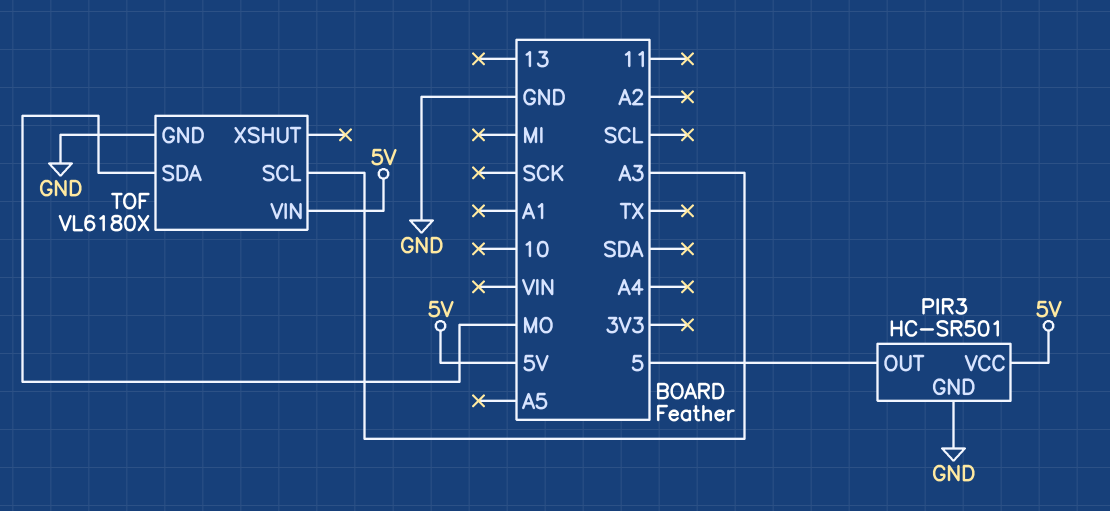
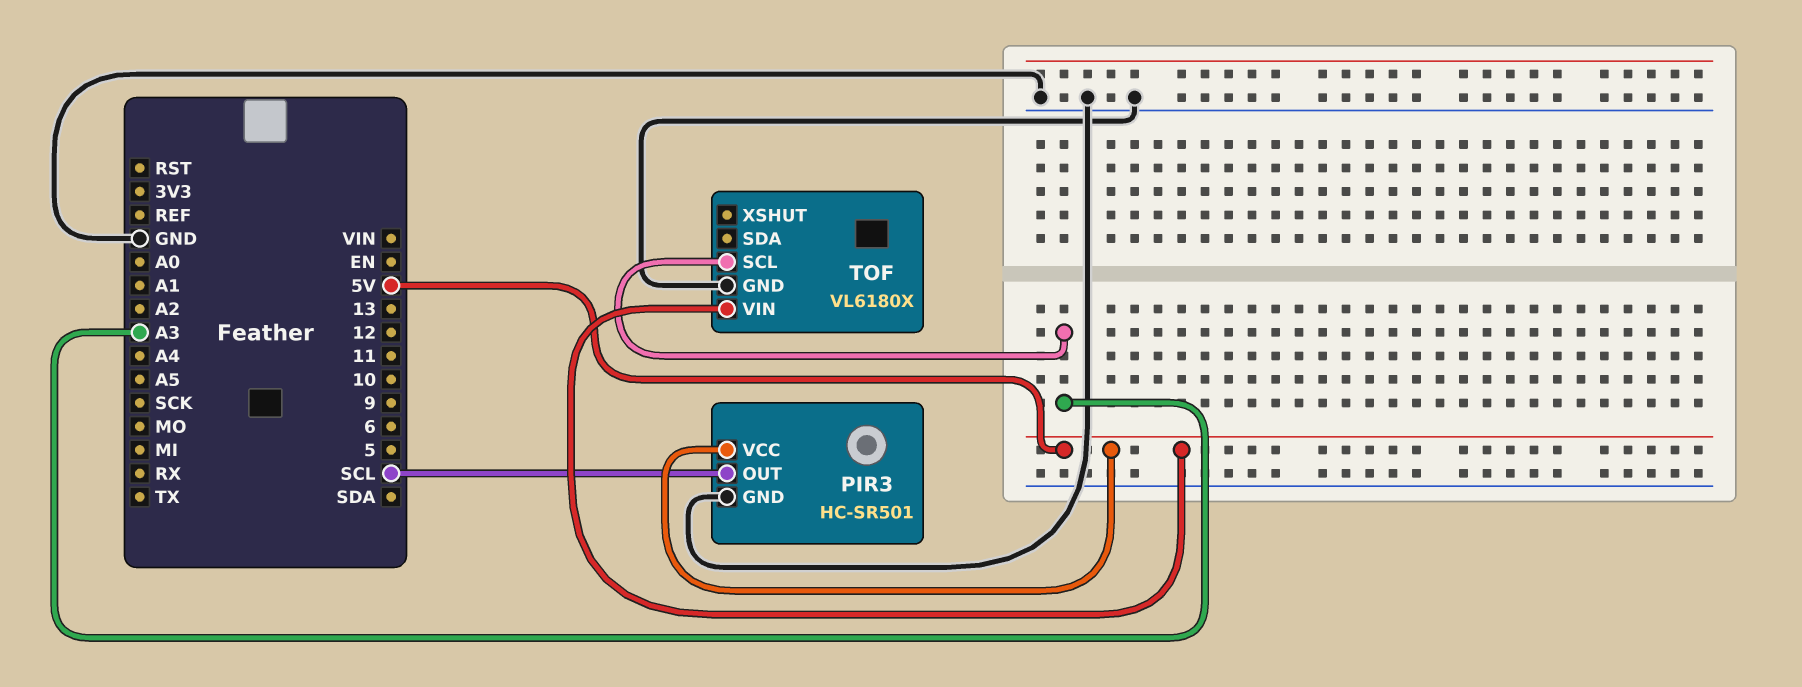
PIR3 pin OUT: 5 -> SCL
TOF pin SDA: MO -> none

